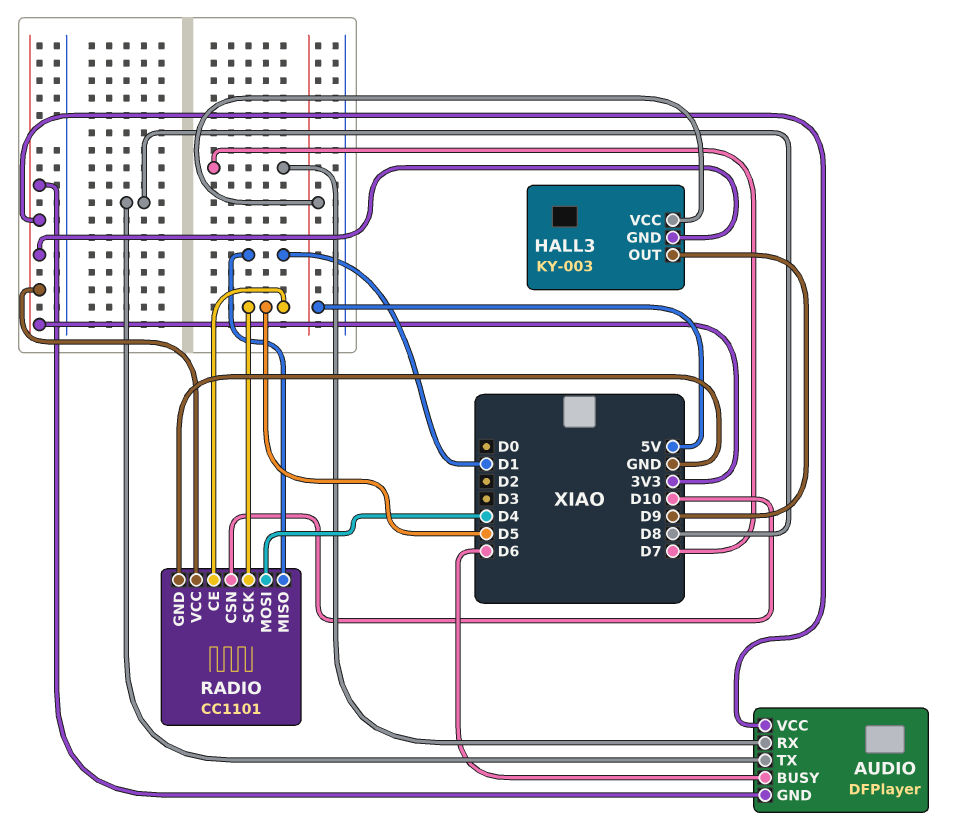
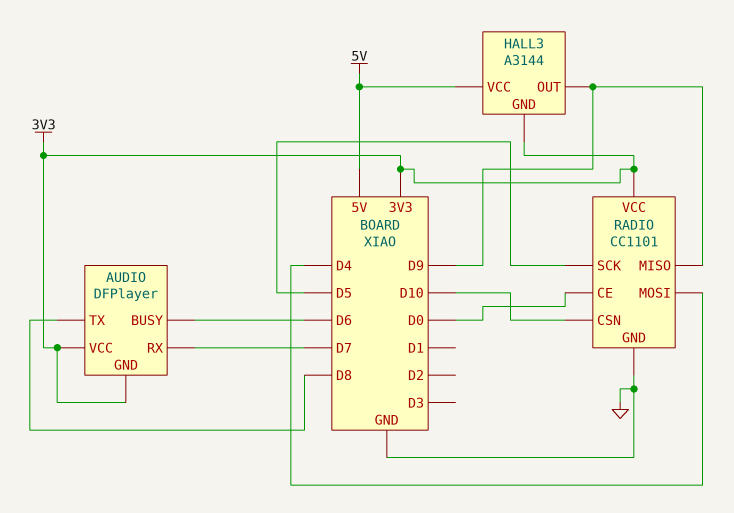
HALL3: KY-003 -> A3144
RADIO pin CE: D5 -> D0
RADIO pin MISO: D1 -> D9

